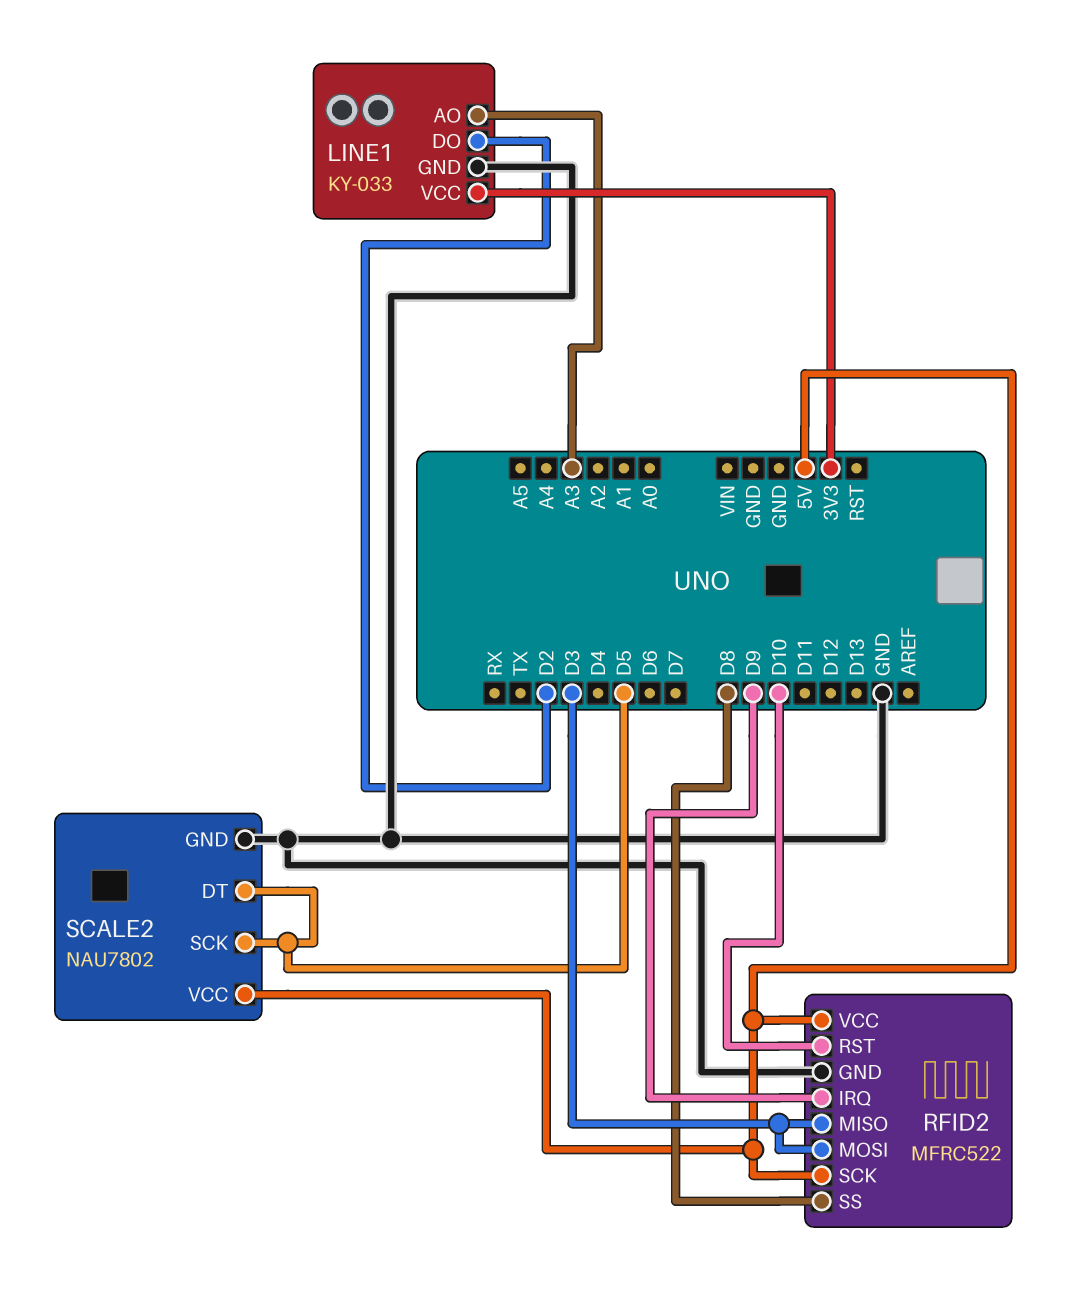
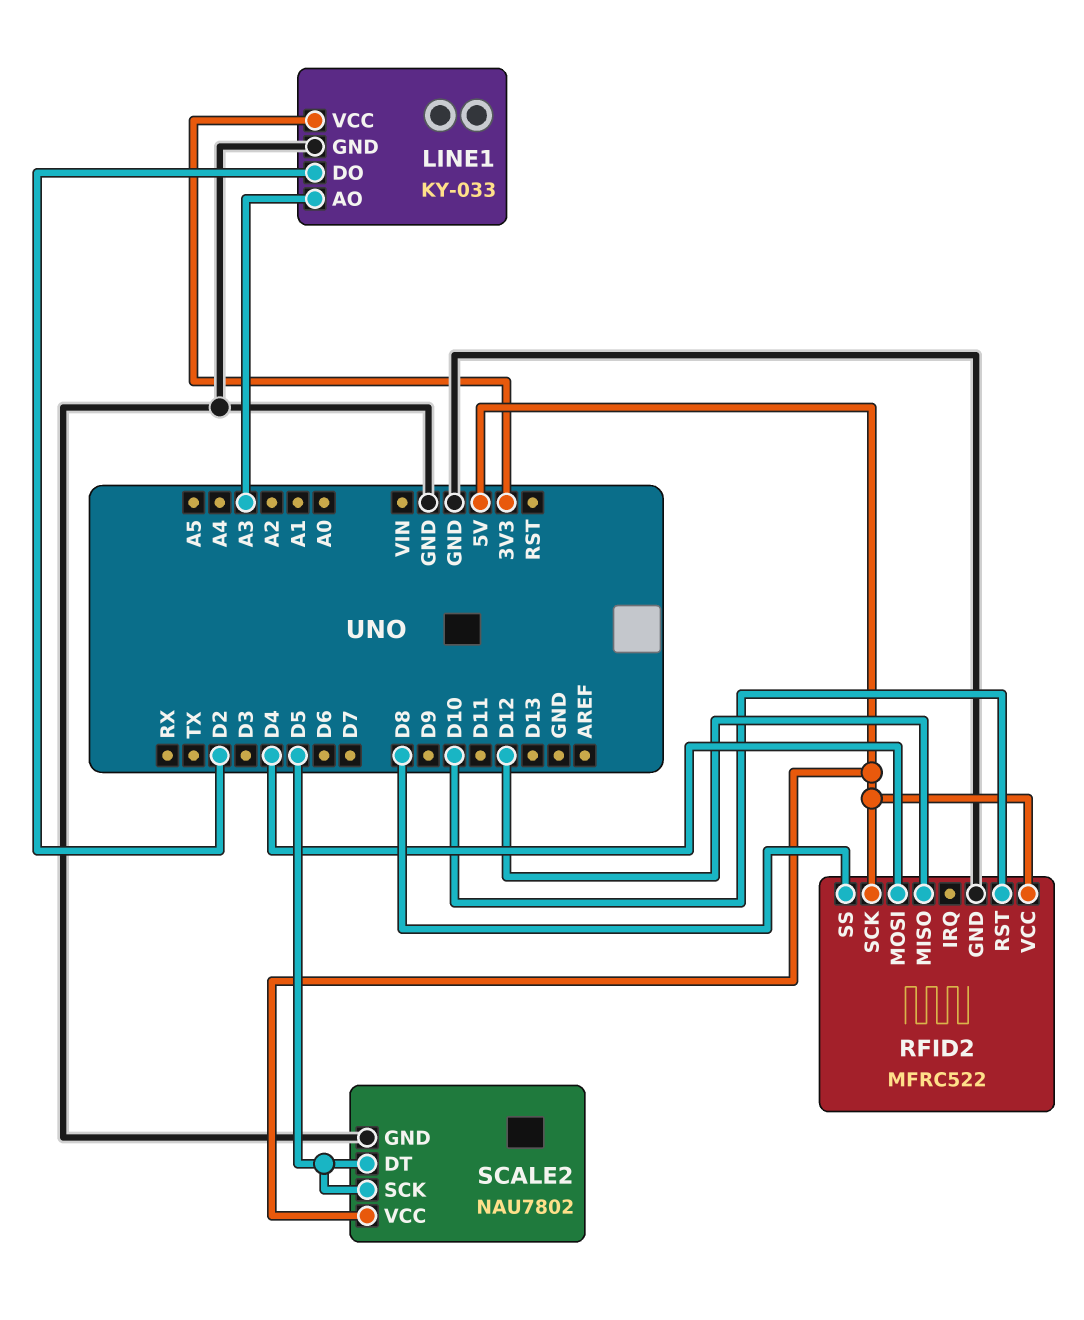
RFID2 pin IRQ: D9 -> none
RFID2 pin MISO: D3 -> D12
RFID2 pin MOSI: D3 -> D4

